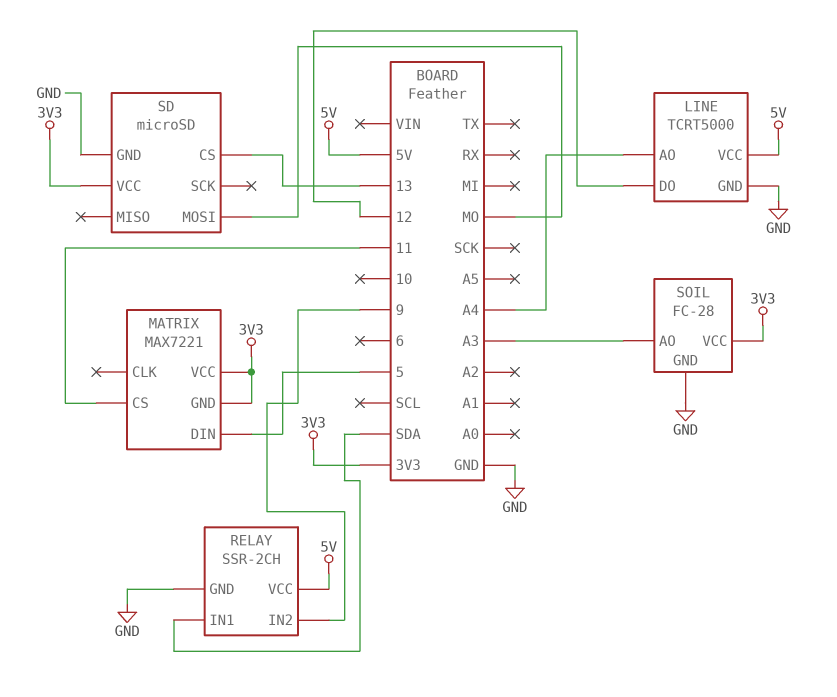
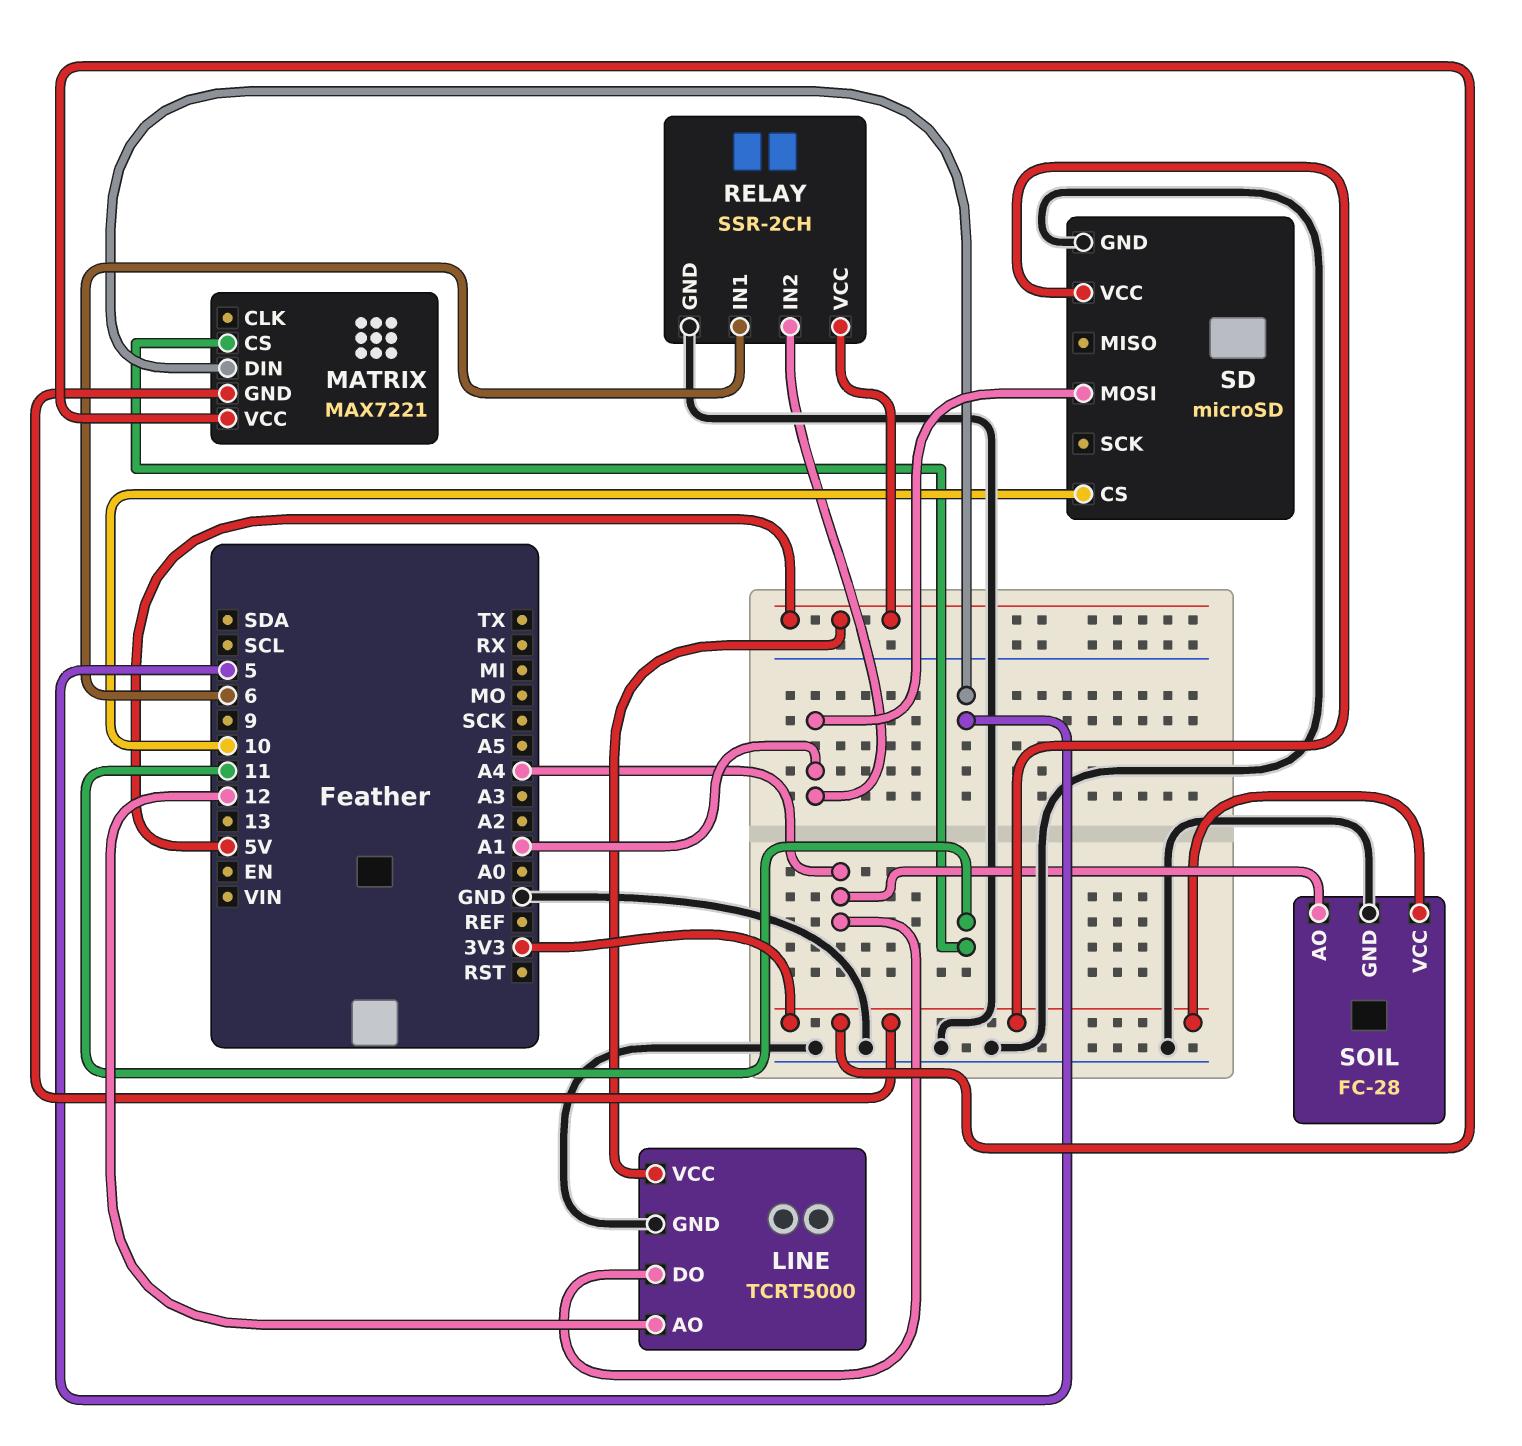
LINE pin AO: A4 -> 12
LINE pin DO: 12 -> A4
RELAY pin IN1: SDA -> 6
RELAY pin IN2: 9 -> A1
SD pin CS: 13 -> 10
SD pin MOSI: MO -> A1
SOIL pin AO: A3 -> A4

